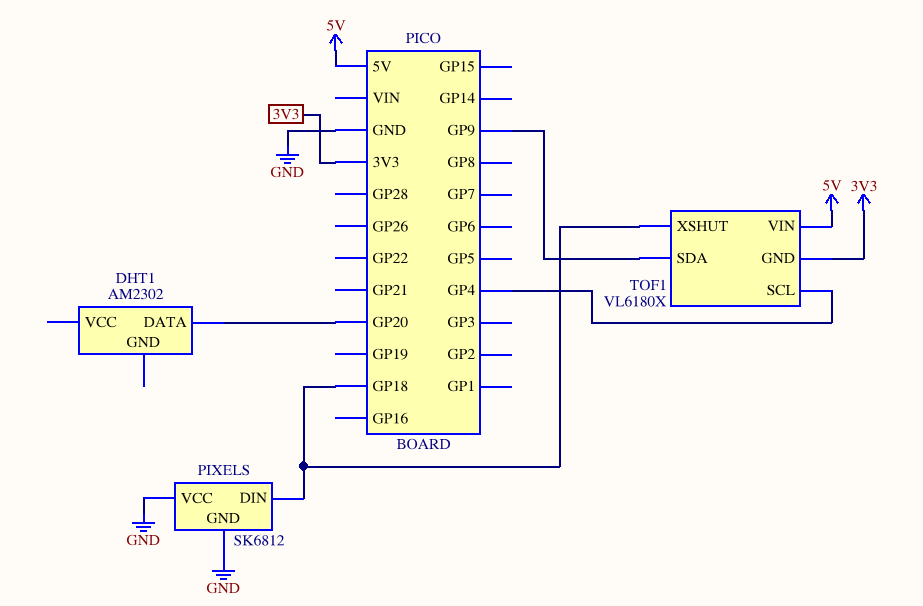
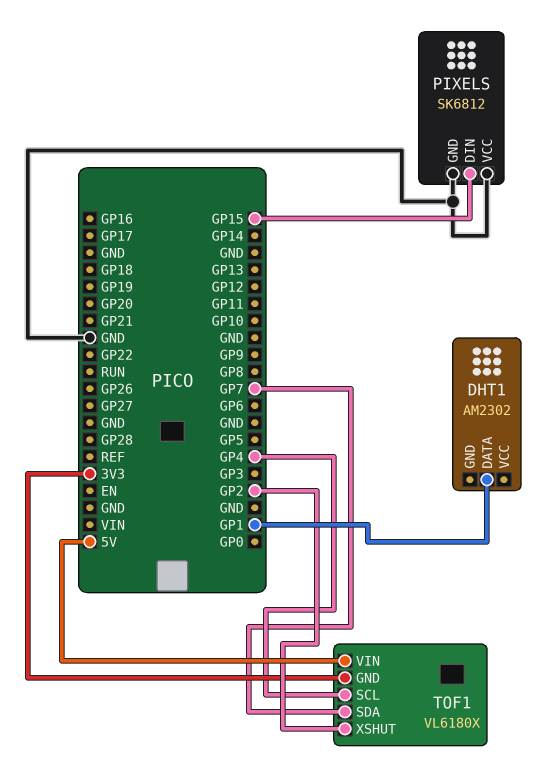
DHT1 pin DATA: GP20 -> GP1
PIXELS pin DIN: GP18 -> GP15
TOF1 pin SDA: GP9 -> GP7
TOF1 pin XSHUT: GP18 -> GP2

